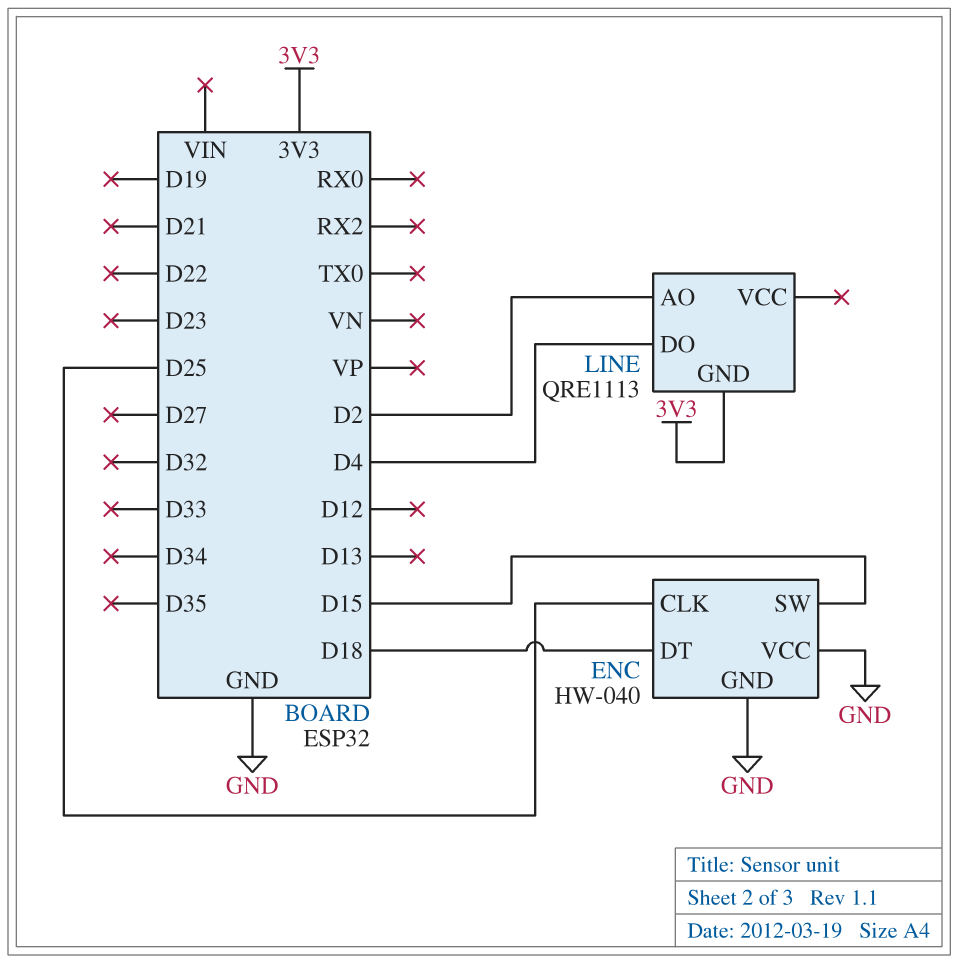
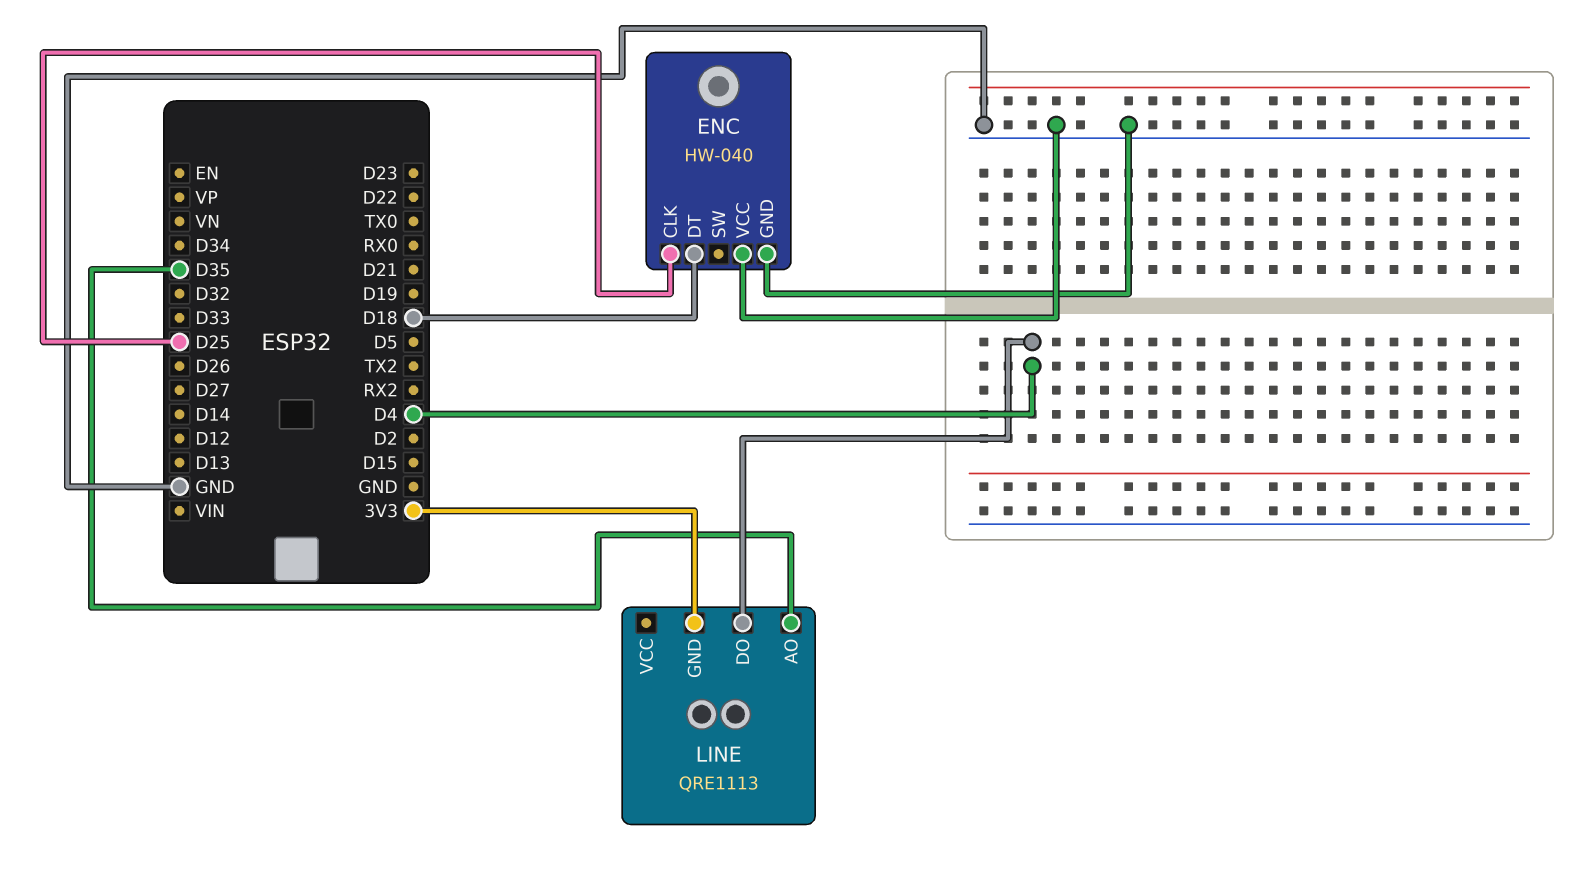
ENC pin SW: D15 -> none
LINE pin AO: D2 -> D35

